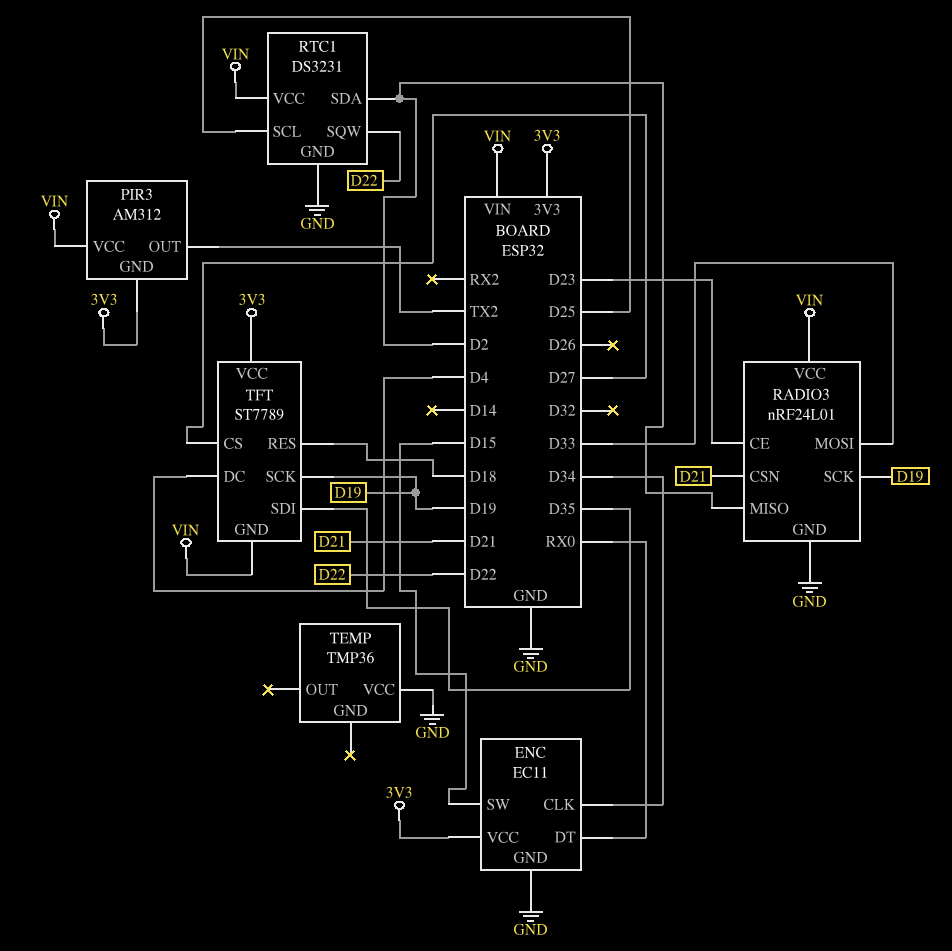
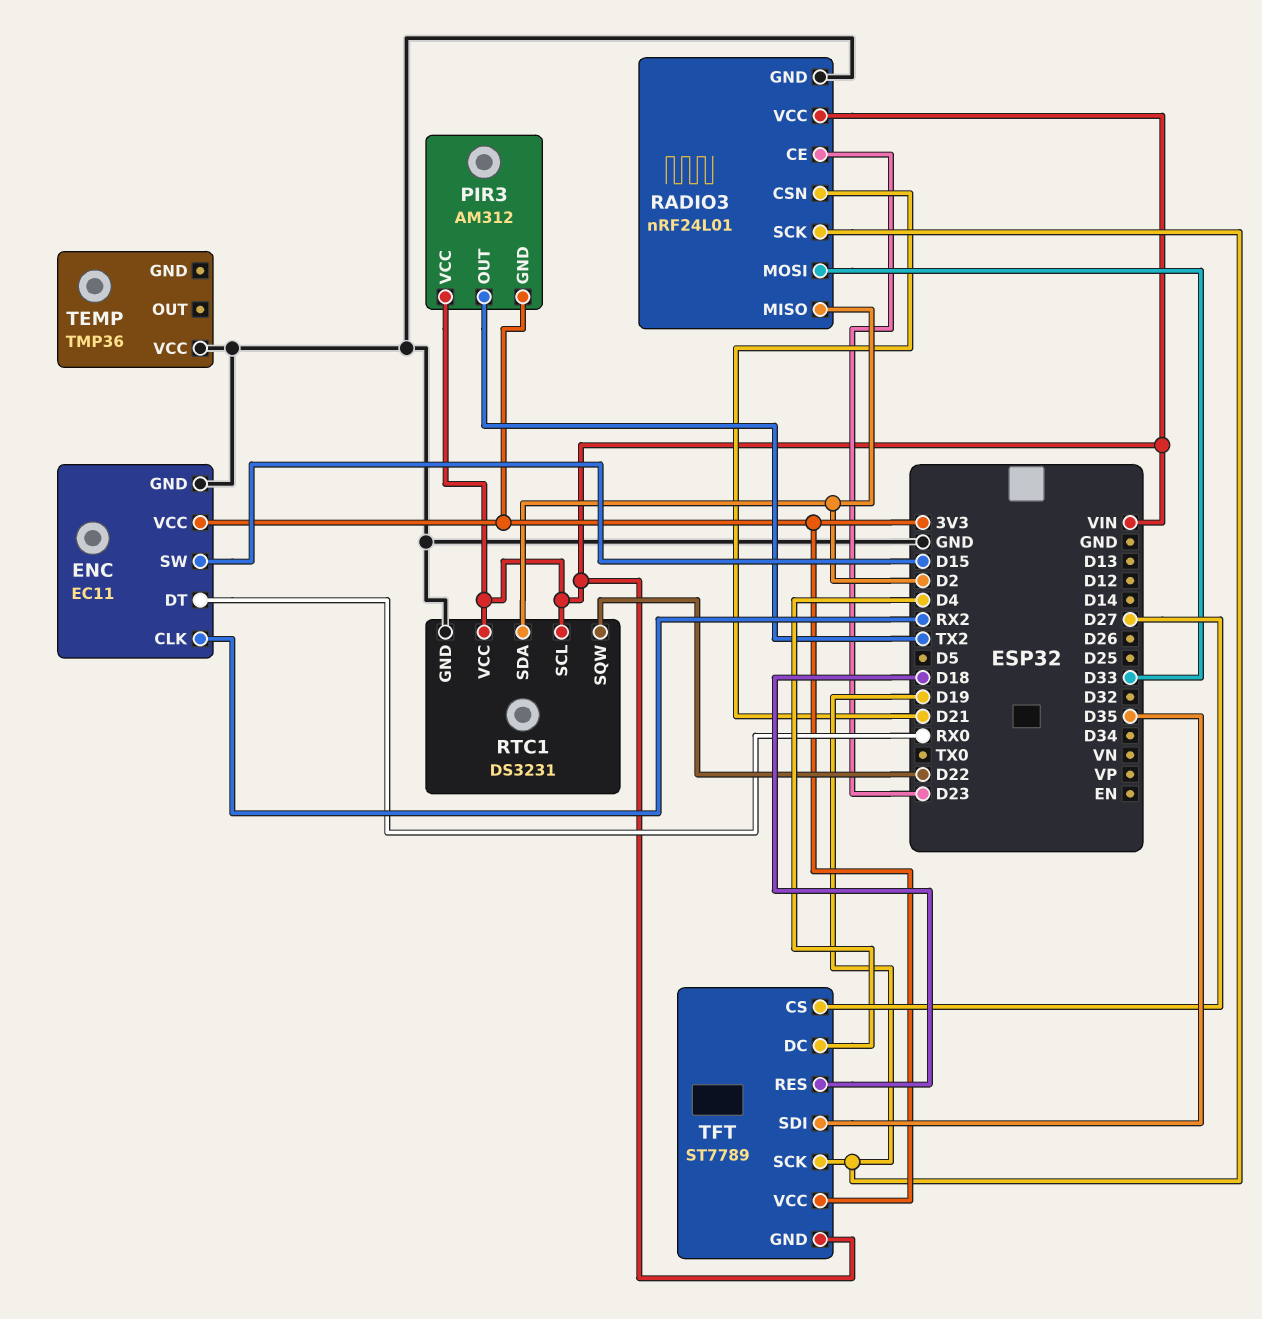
ENC pin CLK: D34 -> RX2
RTC1 pin SCL: D25 -> VIN

